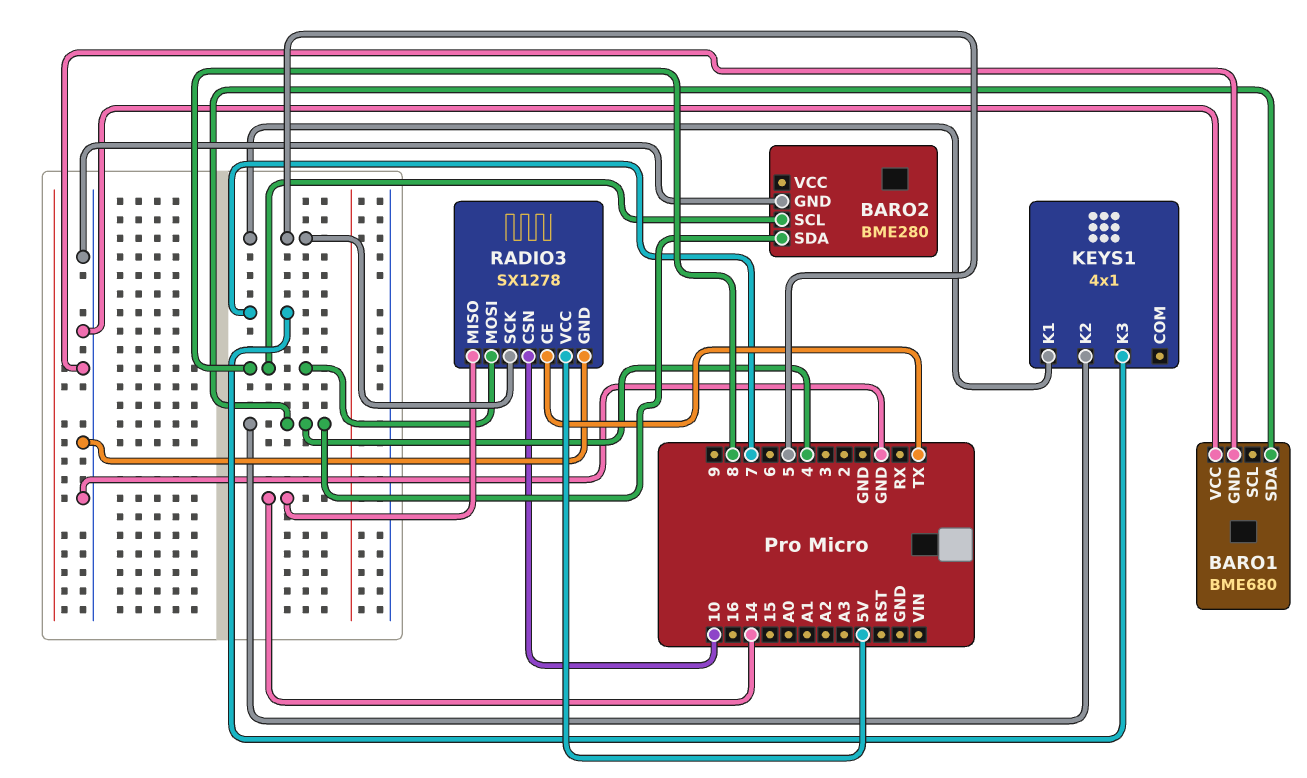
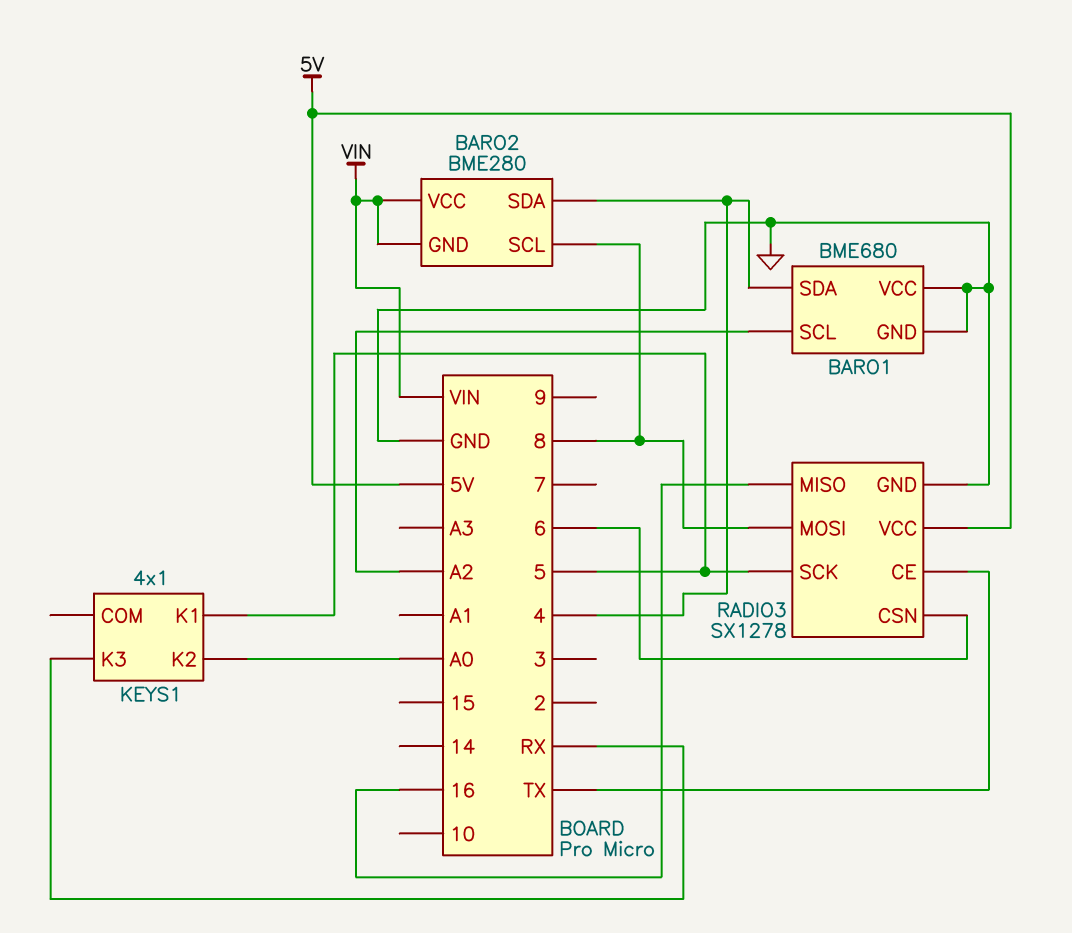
BARO1 pin SCL: none -> A2
BARO2 pin GND: GND -> VIN
BARO2 pin VCC: none -> VIN
KEYS1 pin K2: 4 -> A0
KEYS1 pin K3: 7 -> RX
RADIO3 pin CSN: 10 -> 6
RADIO3 pin MISO: 14 -> 16

